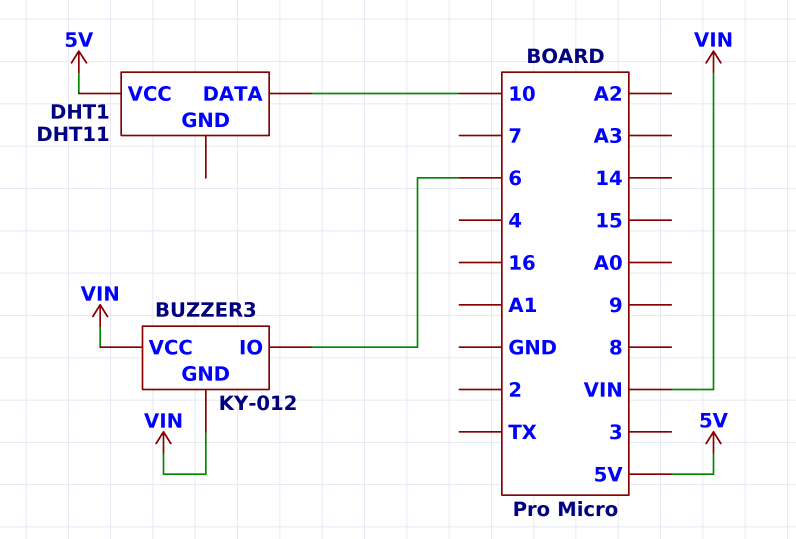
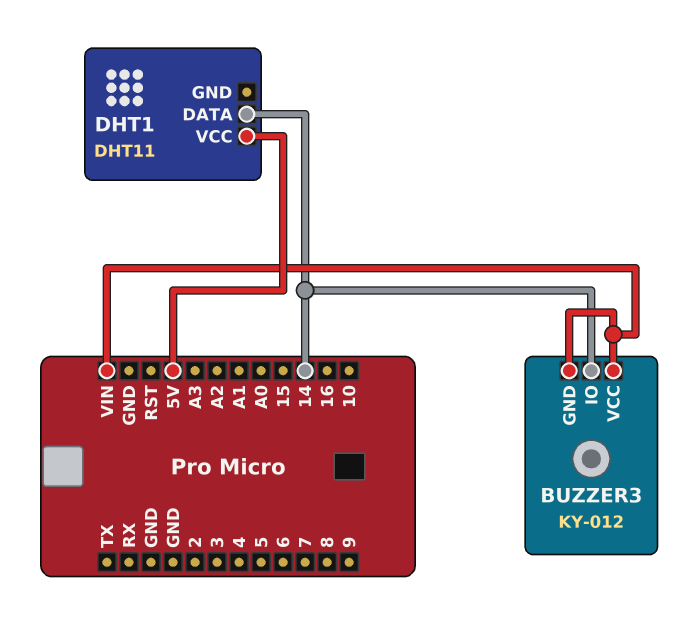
BUZZER3 pin IO: 6 -> 14
DHT1 pin DATA: 10 -> 14

